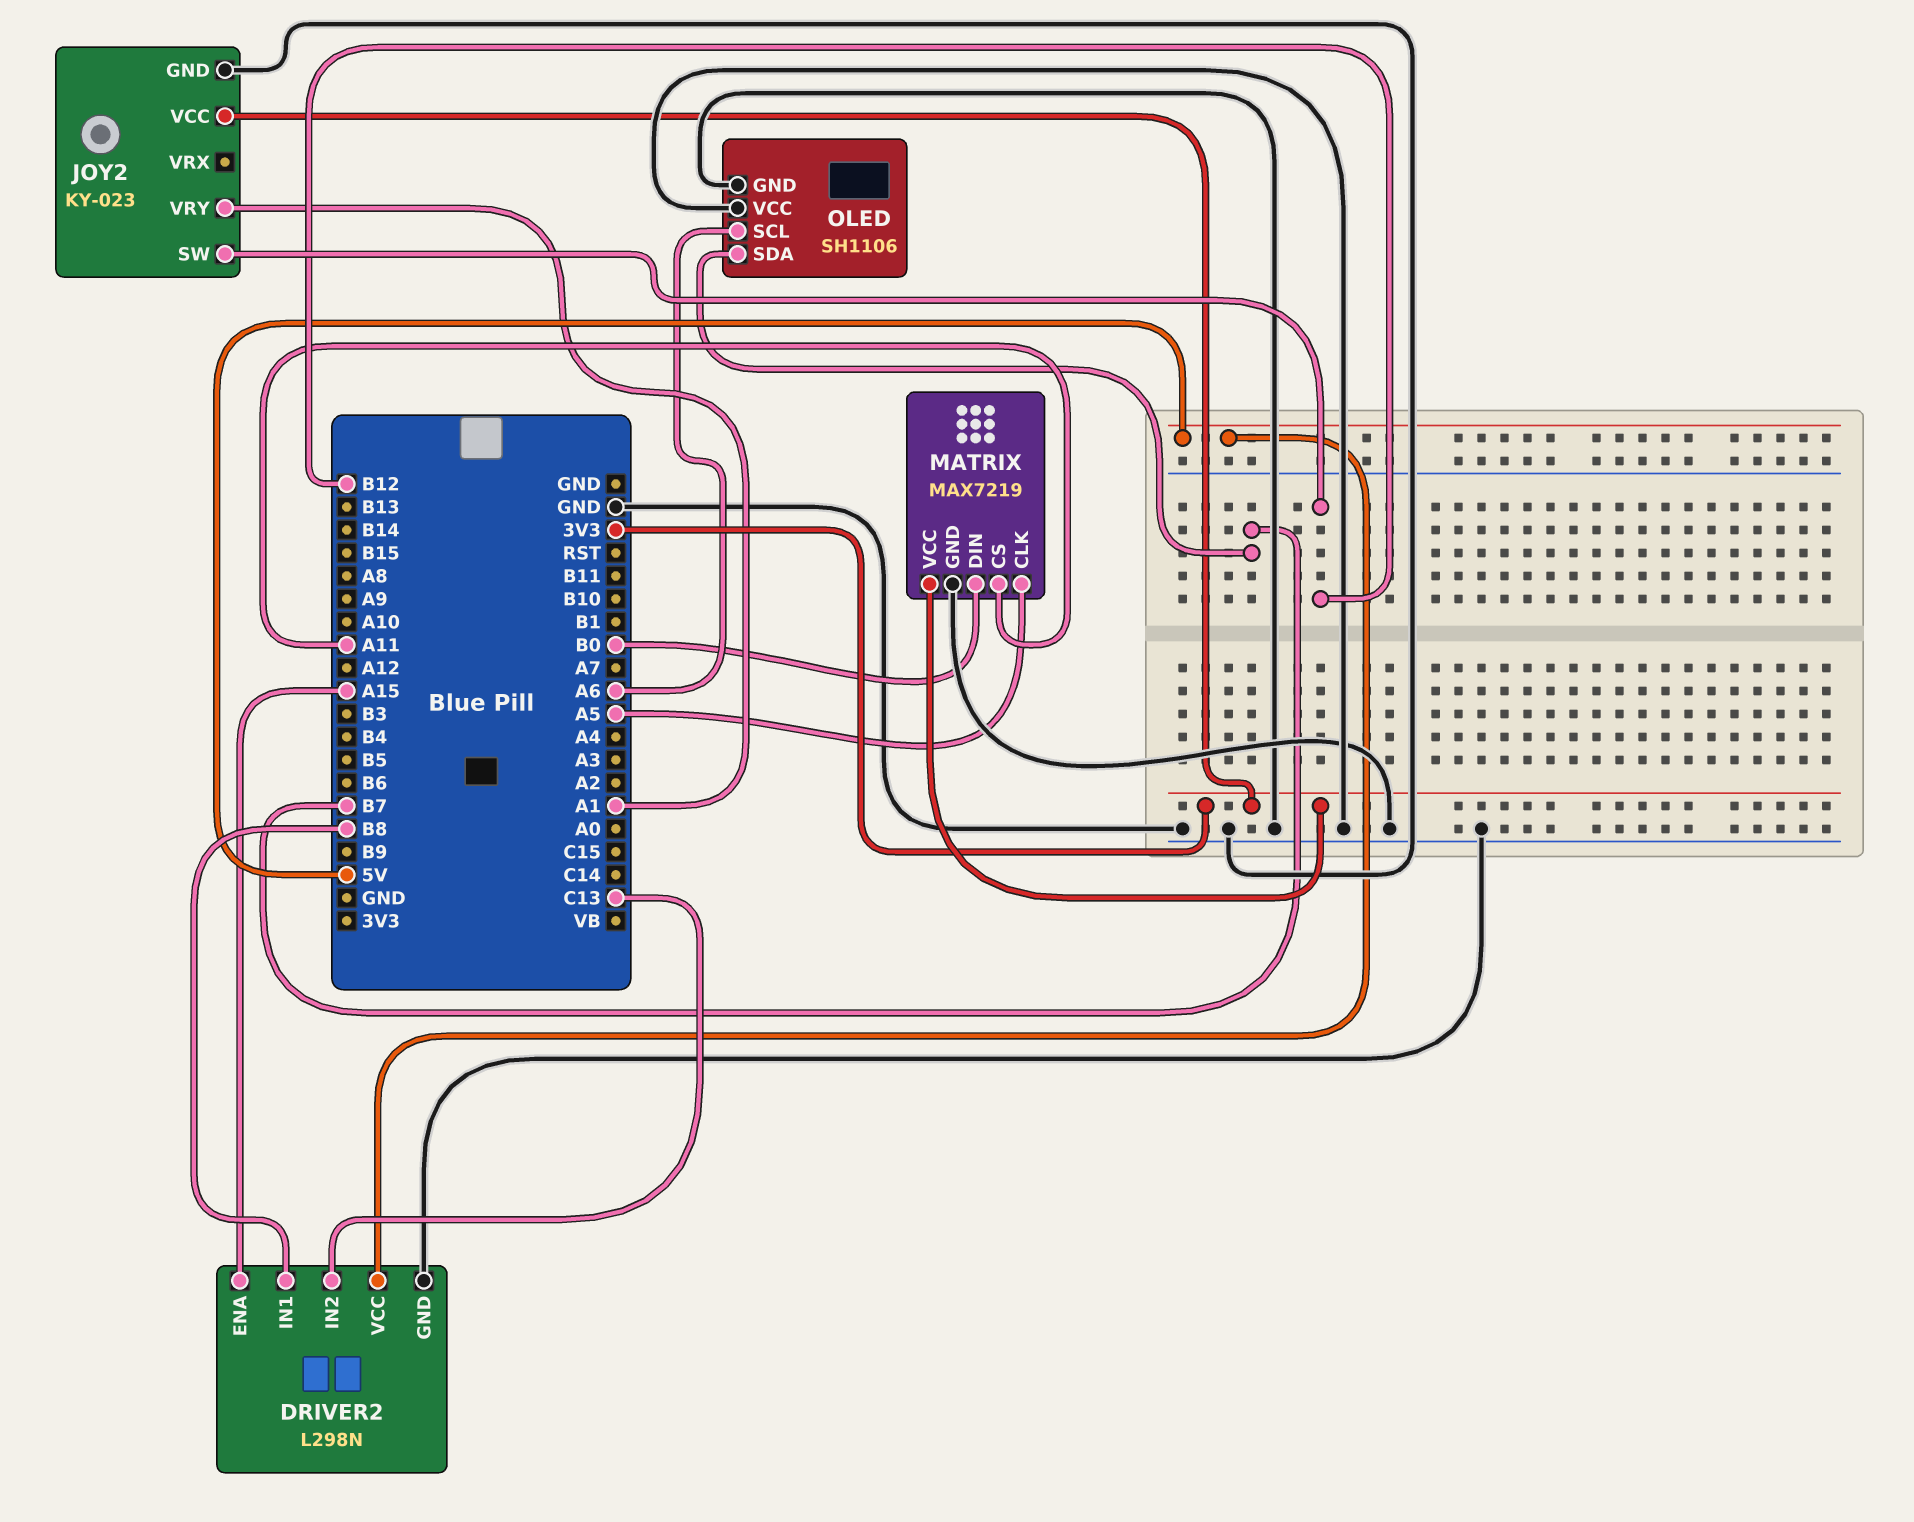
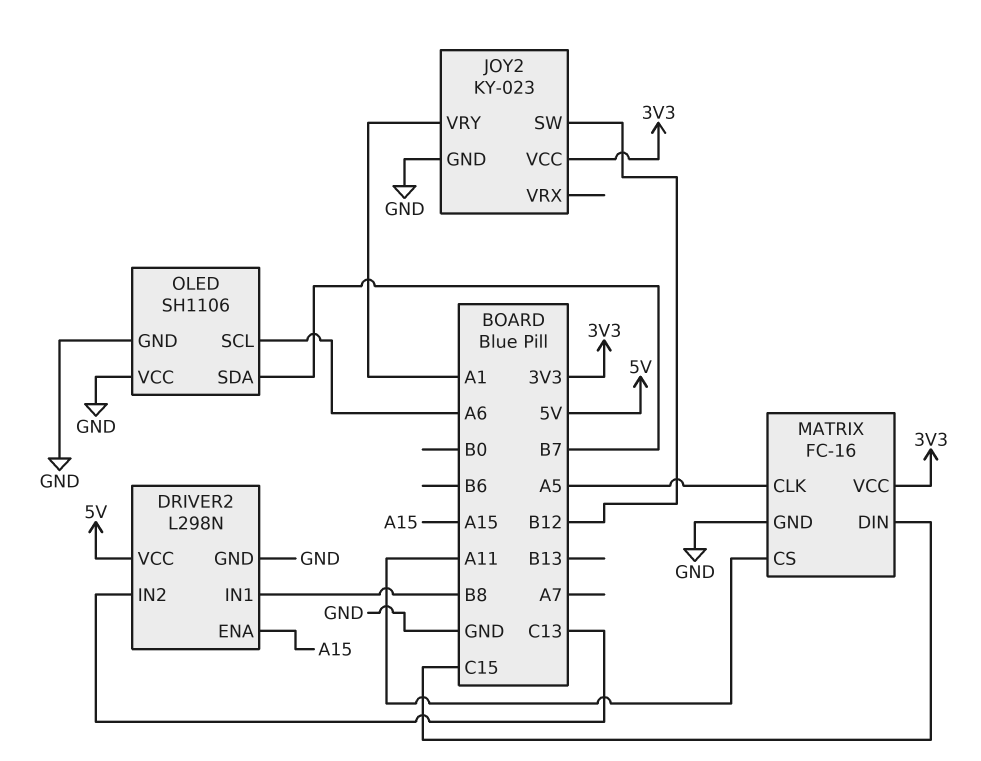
MATRIX: MAX7219 -> FC-16
MATRIX pin DIN: B0 -> C15

